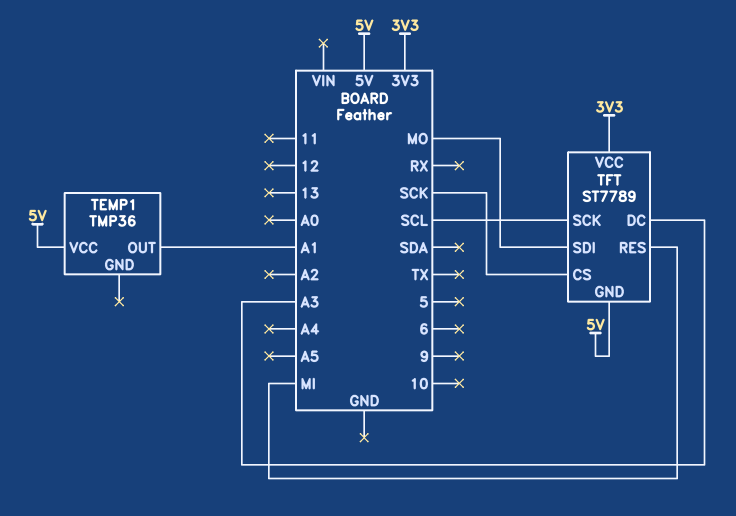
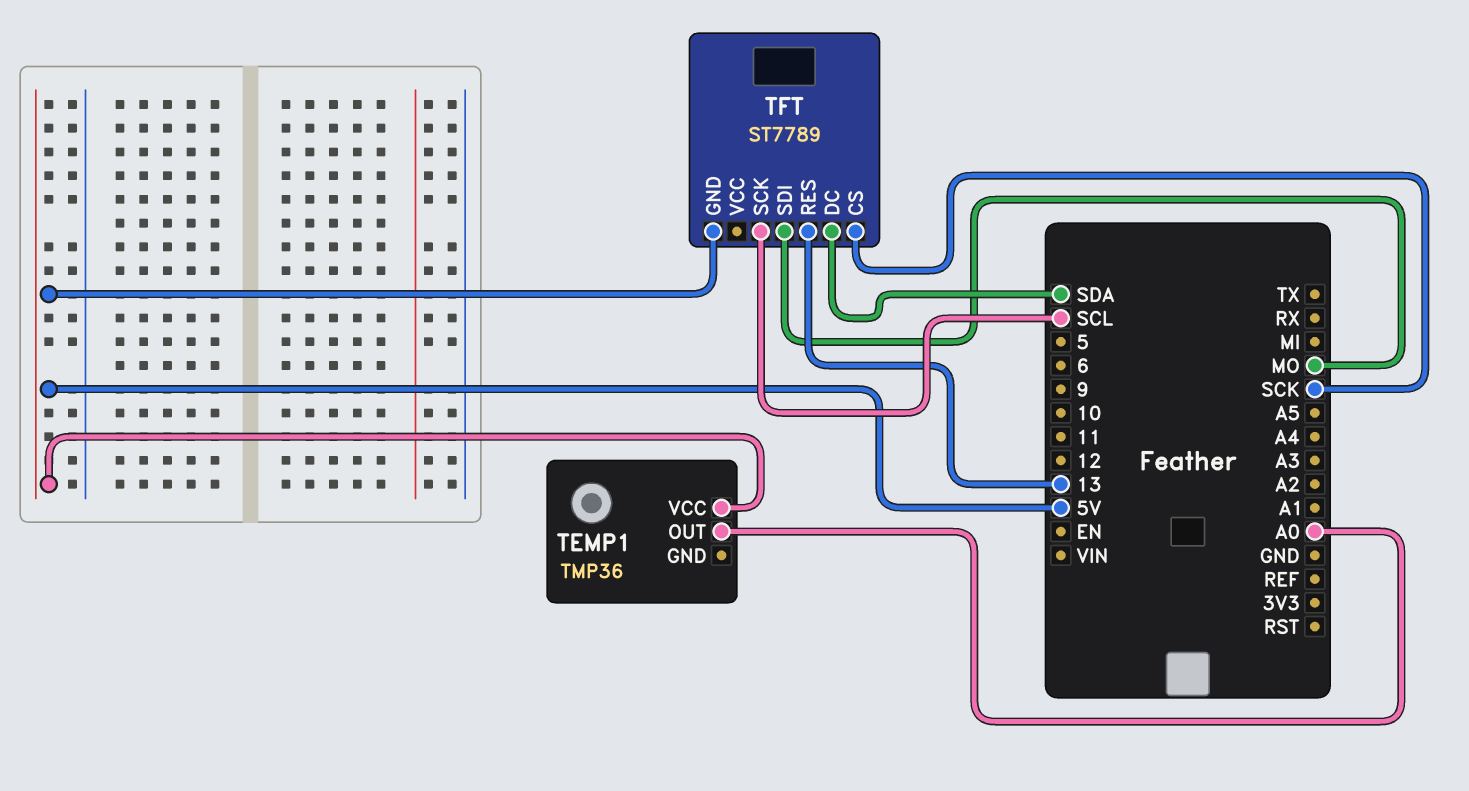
TEMP1 pin OUT: A1 -> A0
TFT pin DC: A3 -> SDA
TFT pin RES: MI -> 13
TFT pin VCC: 3V3 -> none

